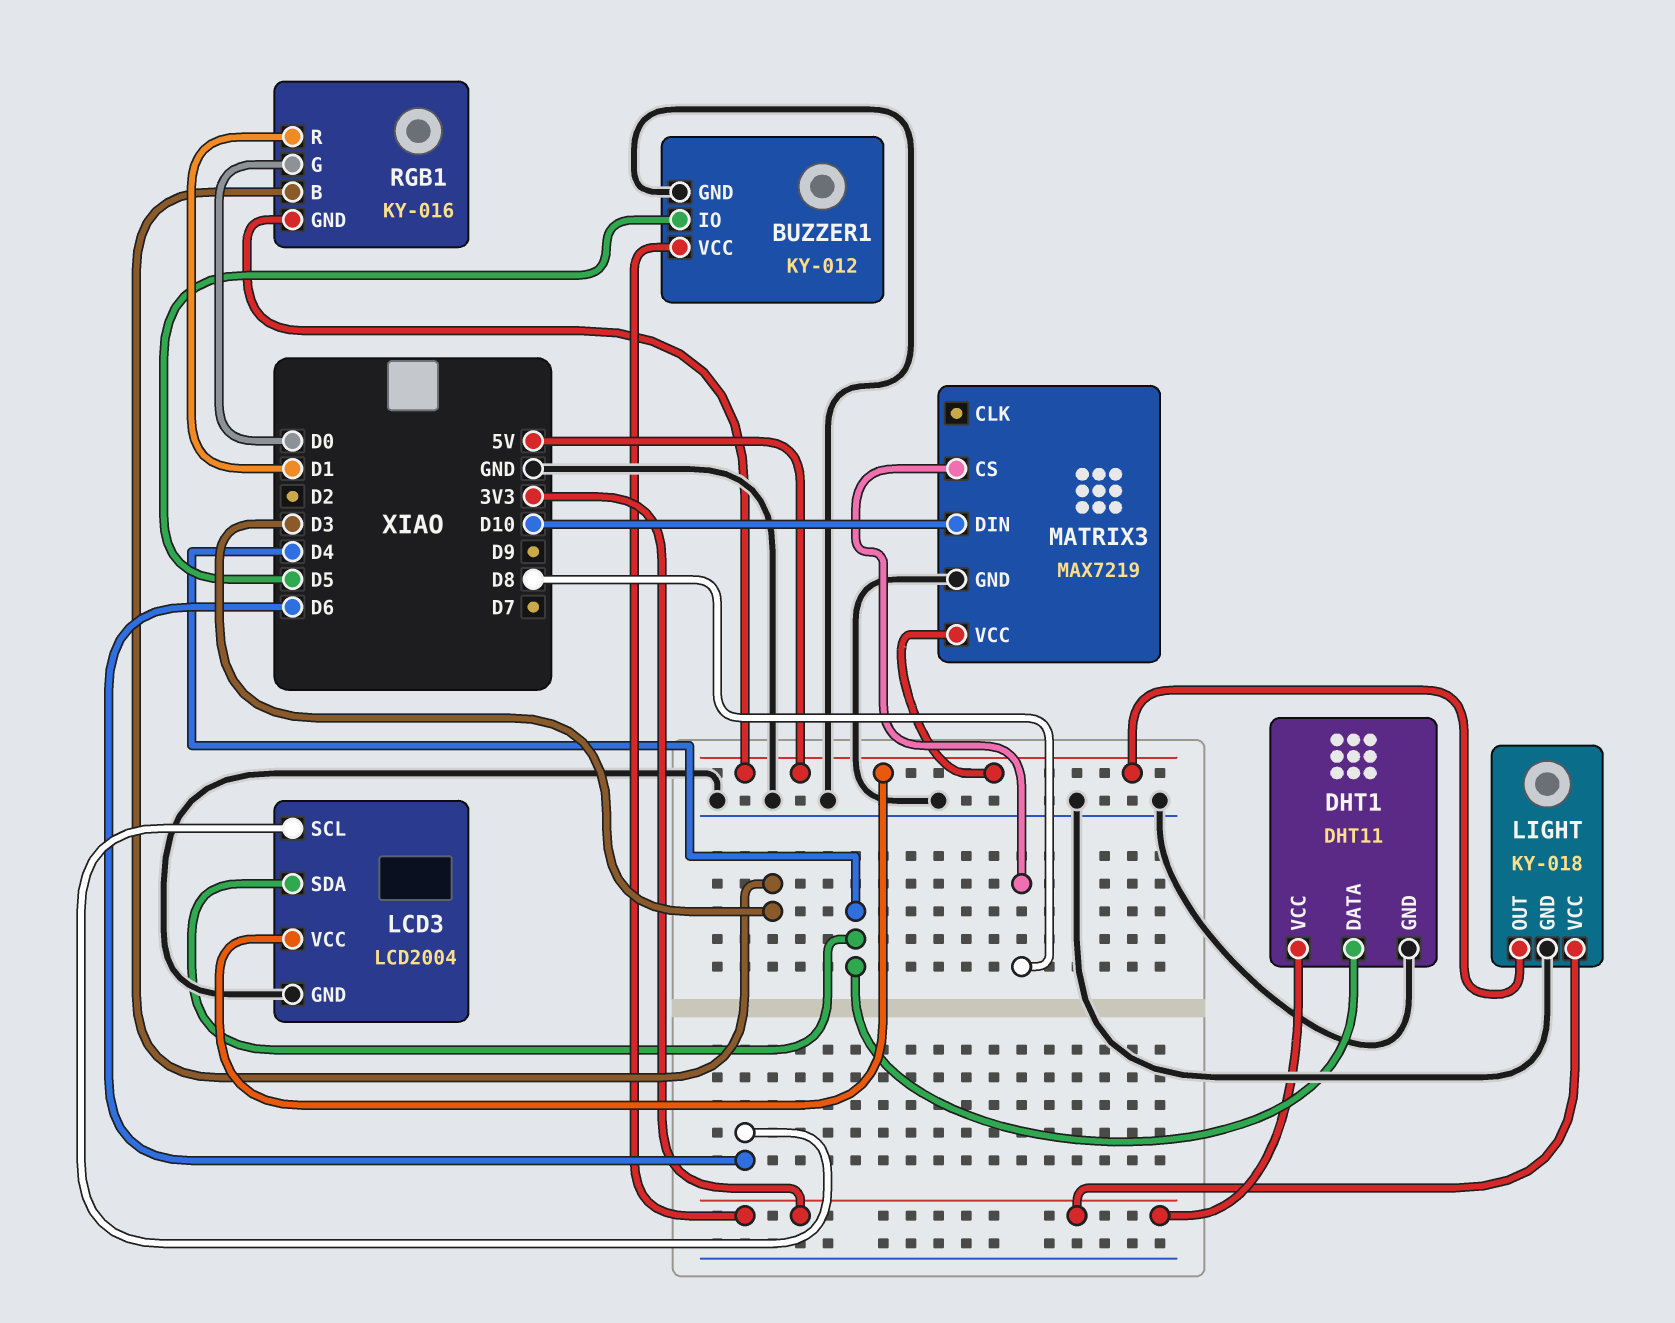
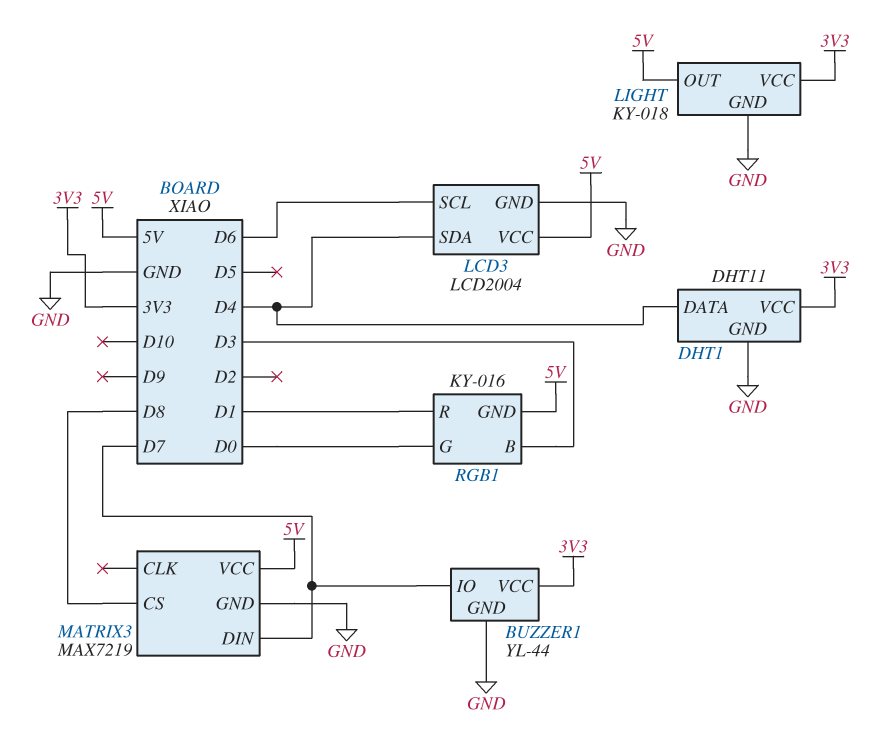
BUZZER1: KY-012 -> YL-44
BUZZER1 pin IO: D5 -> D7
MATRIX3 pin DIN: D10 -> D7

